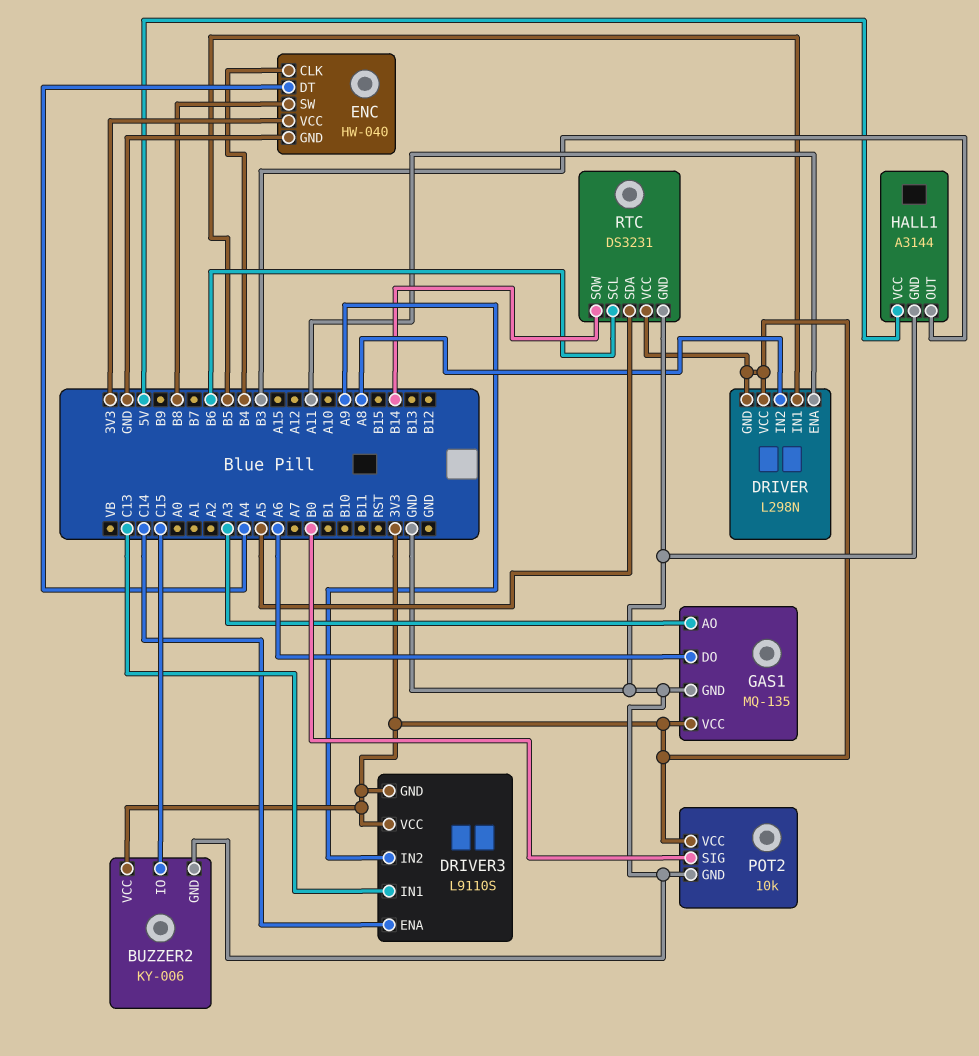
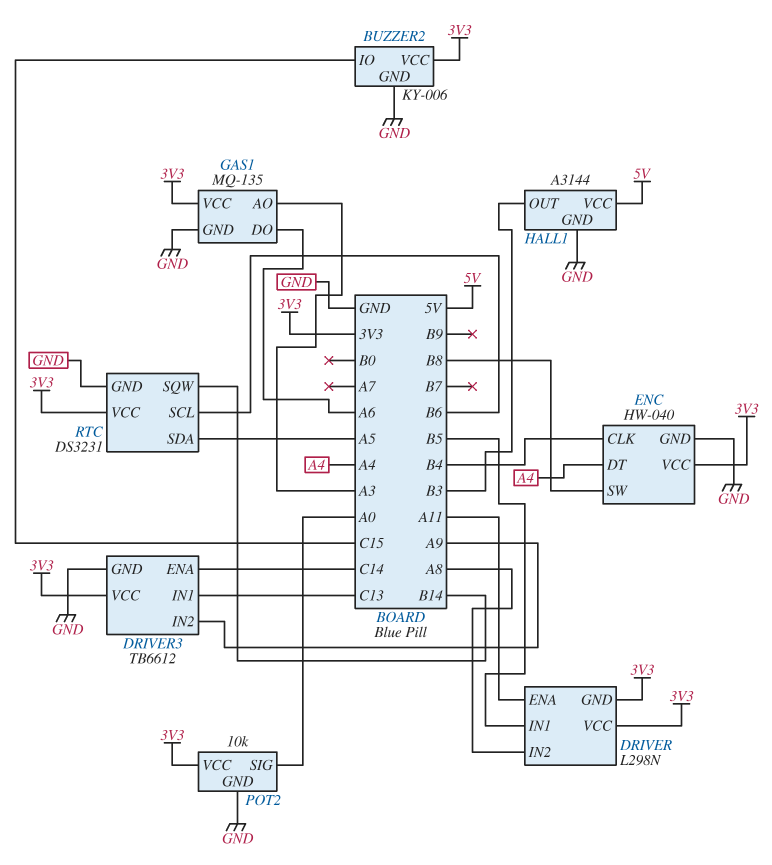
DRIVER3: L9110S -> TB6612
DRIVER3 pin GND: 3V3 -> GND
POT2 pin SIG: B0 -> A0

